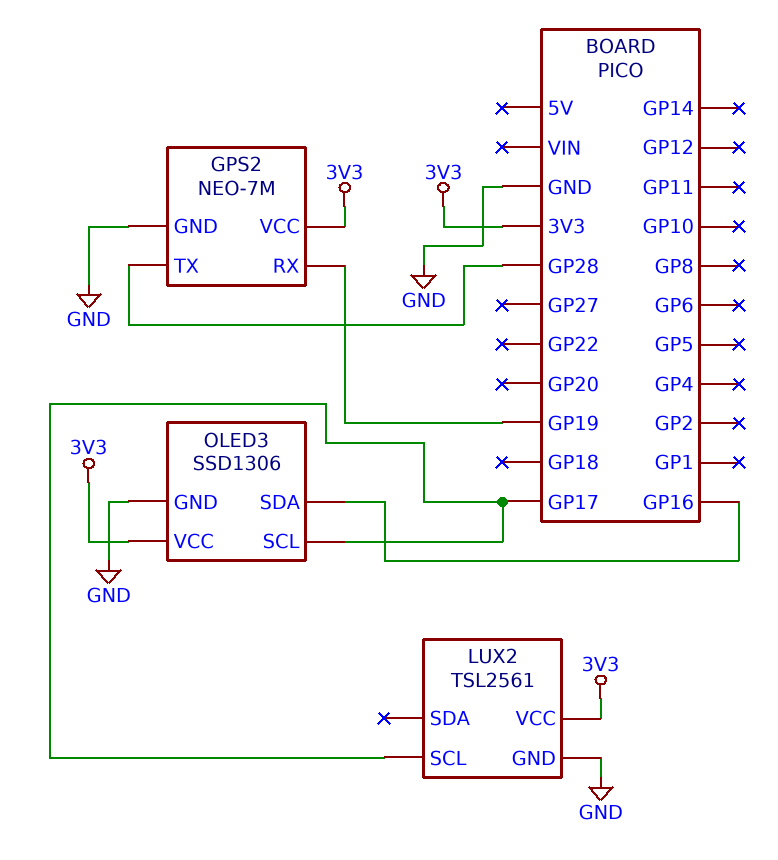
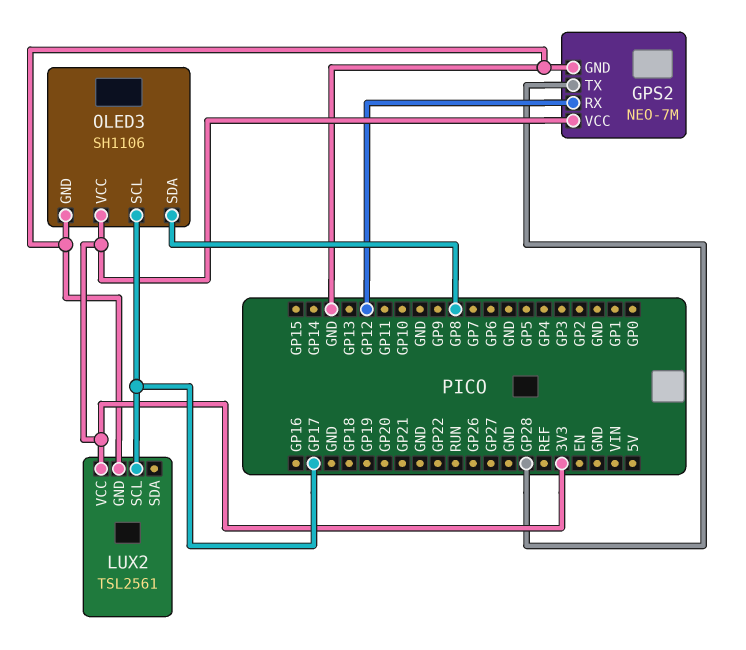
GPS2 pin RX: GP19 -> GP12
OLED3: SSD1306 -> SH1106
OLED3 pin SDA: GP16 -> GP8

